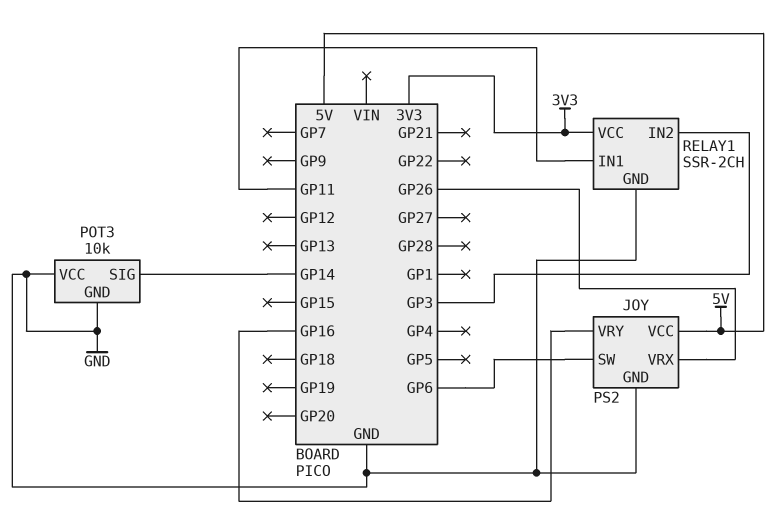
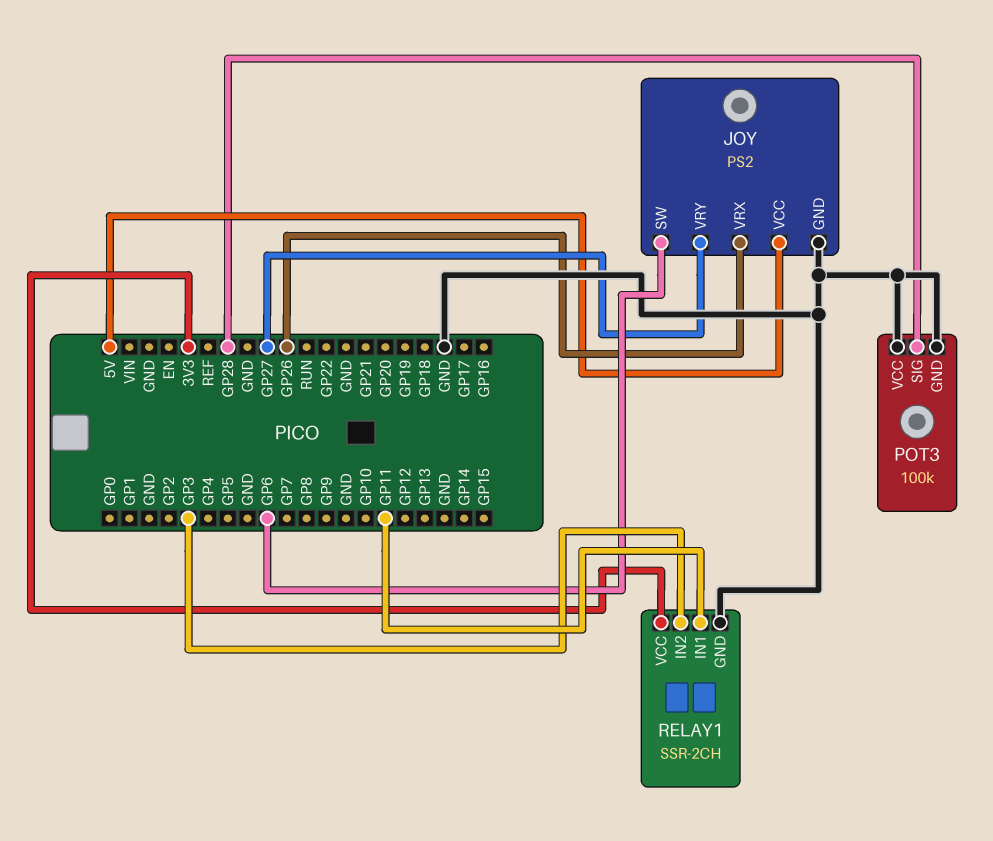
JOY pin VRY: GP16 -> GP27
POT3: 10k -> 100k
POT3 pin SIG: GP14 -> GP28

